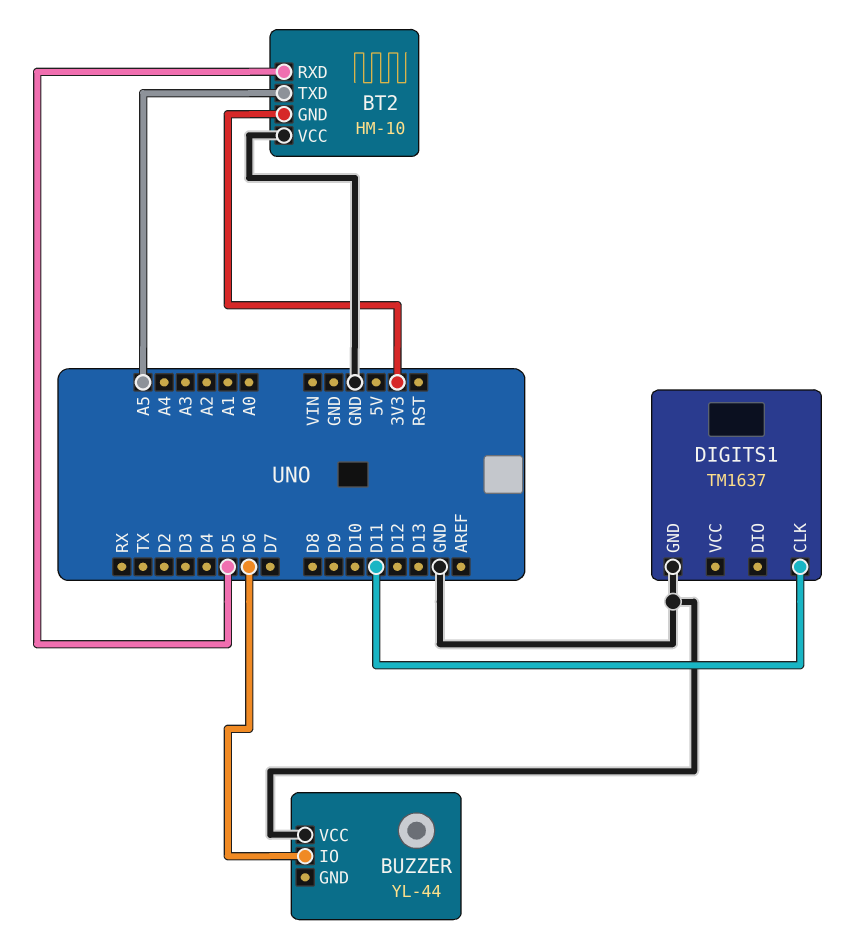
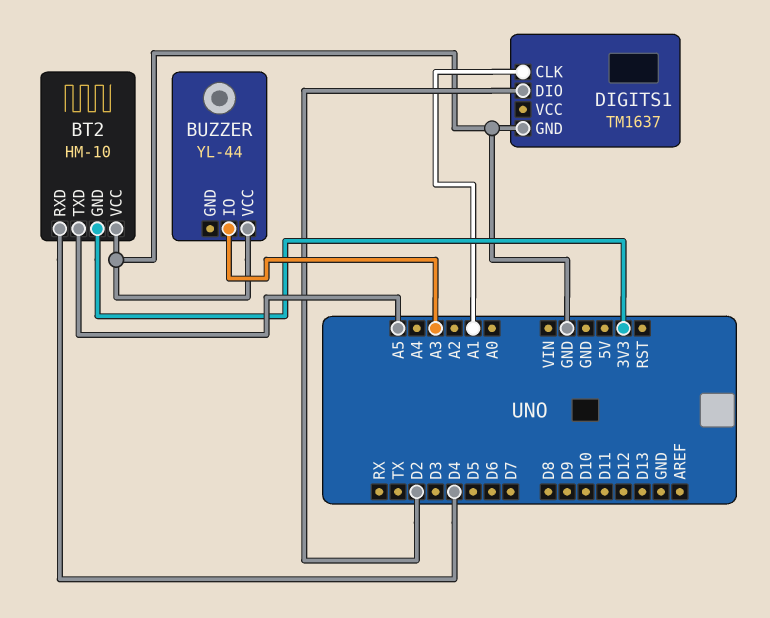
BT2 pin RXD: D5 -> D4
BUZZER pin IO: D6 -> A3
DIGITS1 pin CLK: D11 -> A1
DIGITS1 pin DIO: none -> D2

